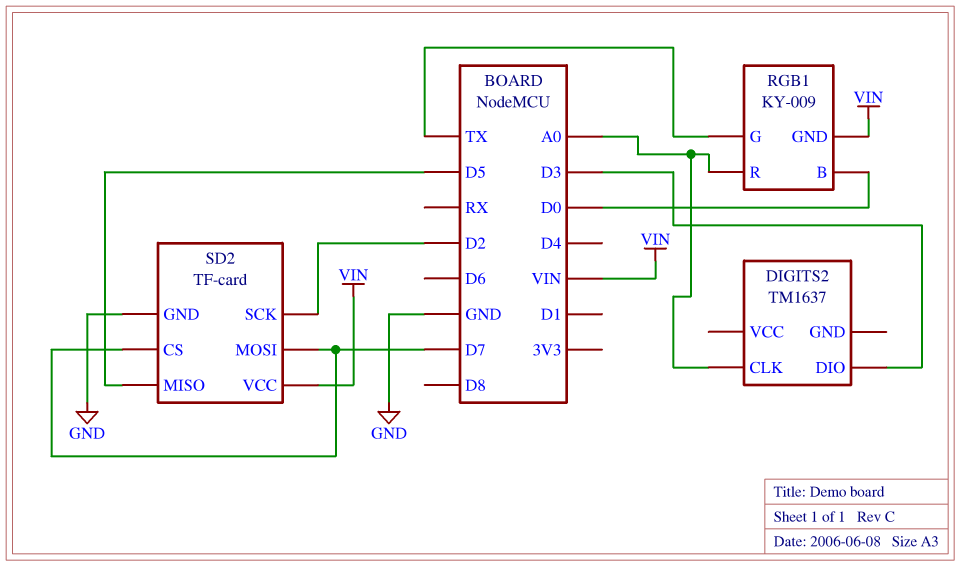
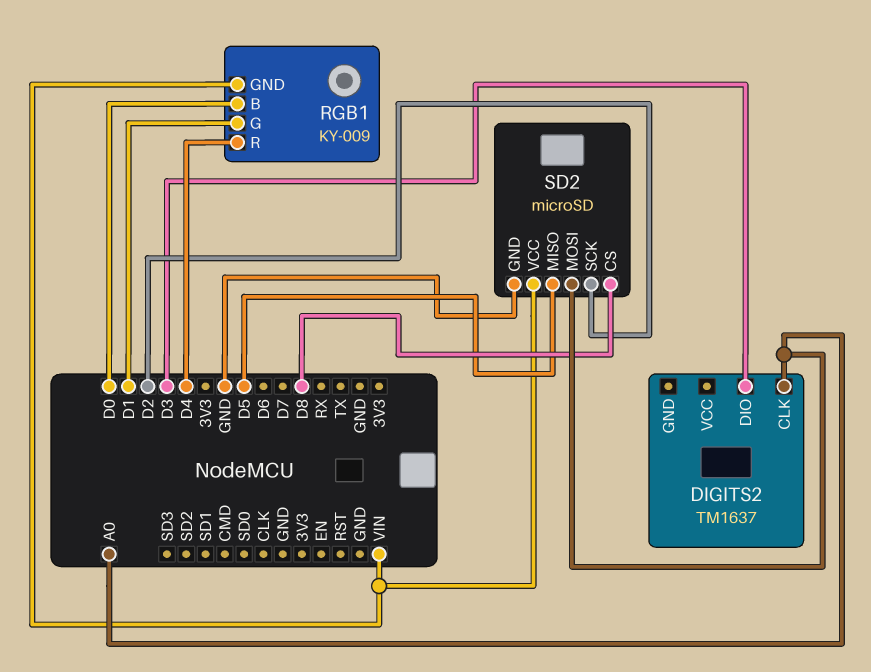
RGB1 pin G: TX -> D1
RGB1 pin R: A0 -> D4
SD2: TF-card -> microSD
SD2 pin CS: D7 -> D8
SD2 pin MOSI: D7 -> A0

